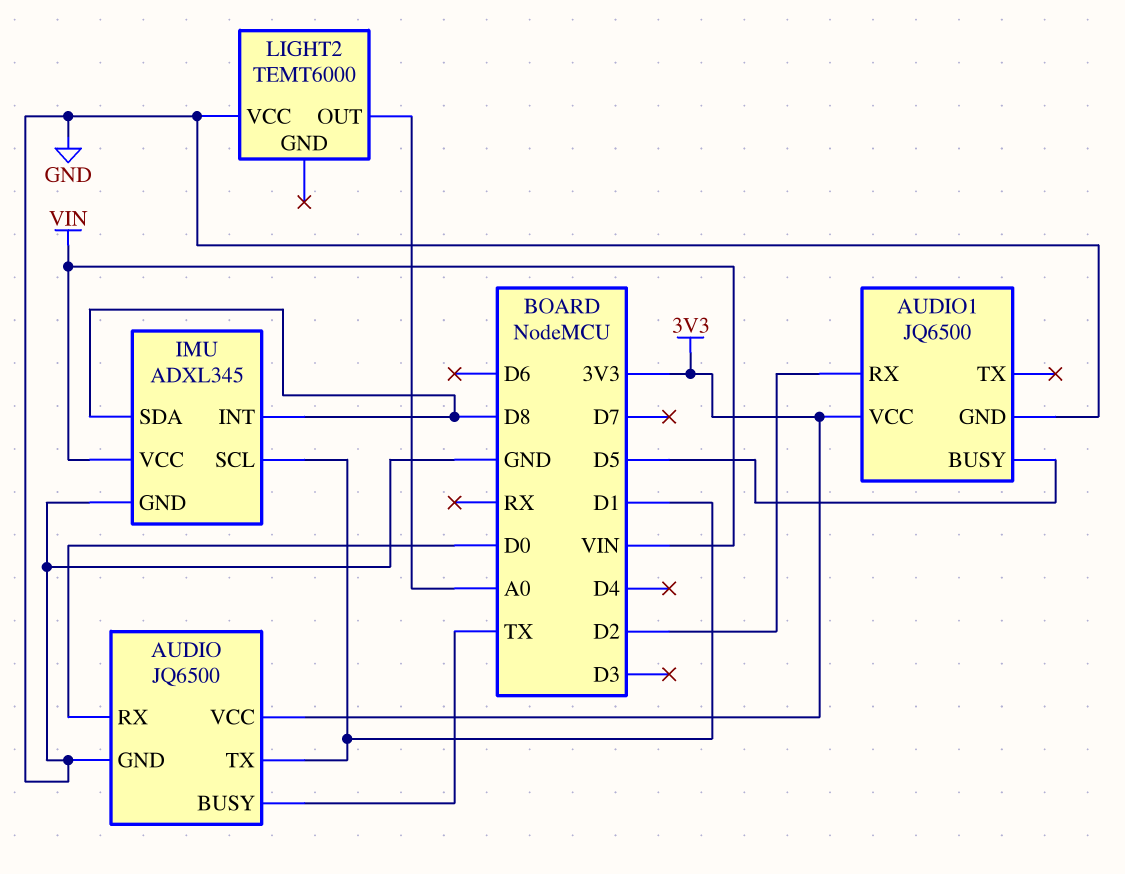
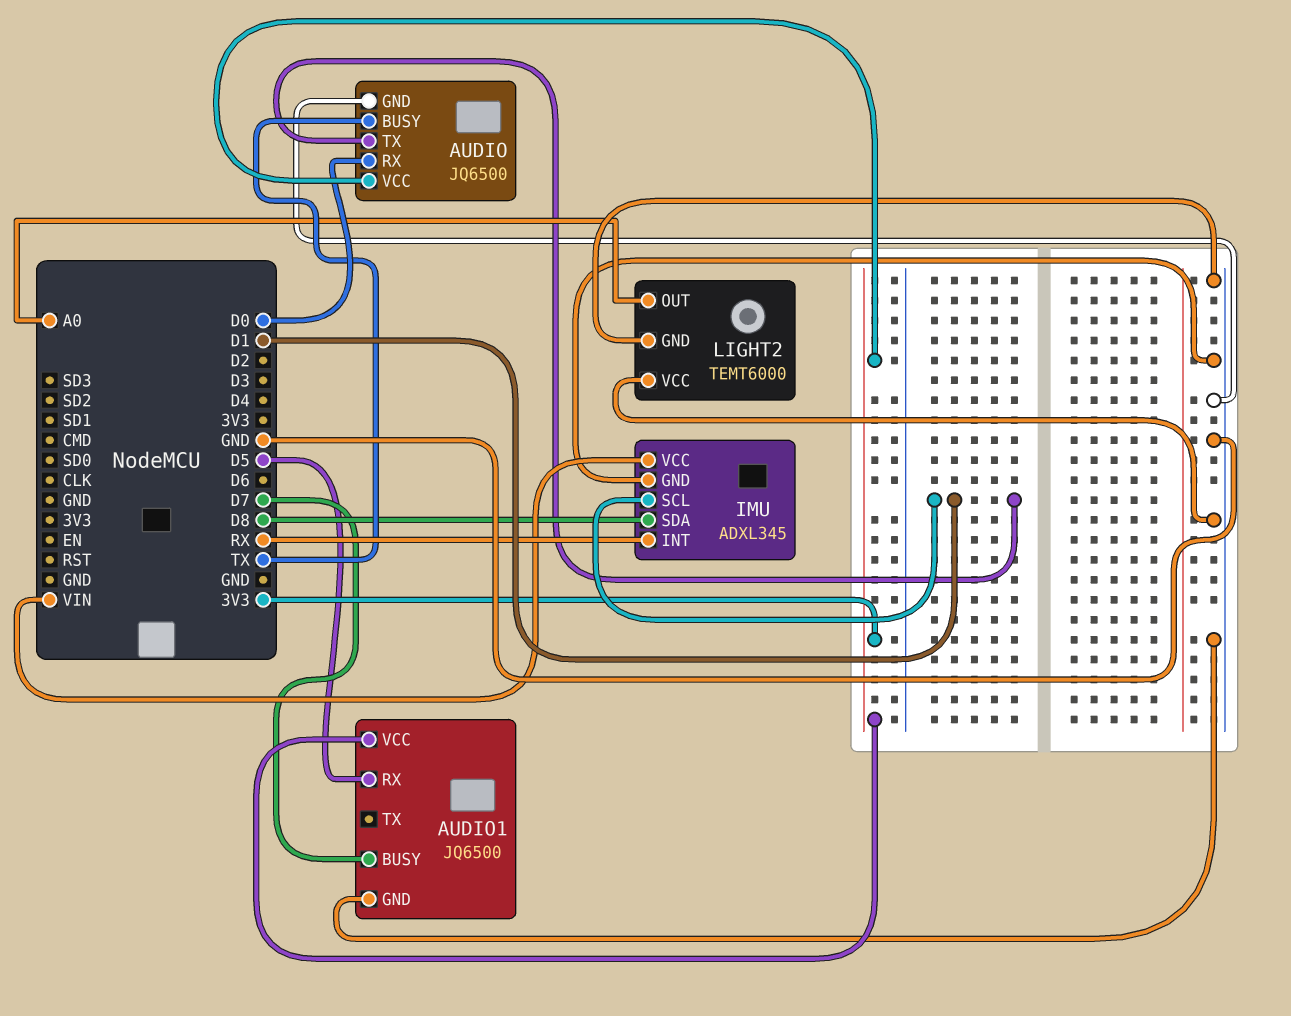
AUDIO1 pin BUSY: D5 -> D7
AUDIO1 pin RX: D2 -> D5
IMU pin INT: D8 -> RX
LIGHT2 pin GND: none -> GND

